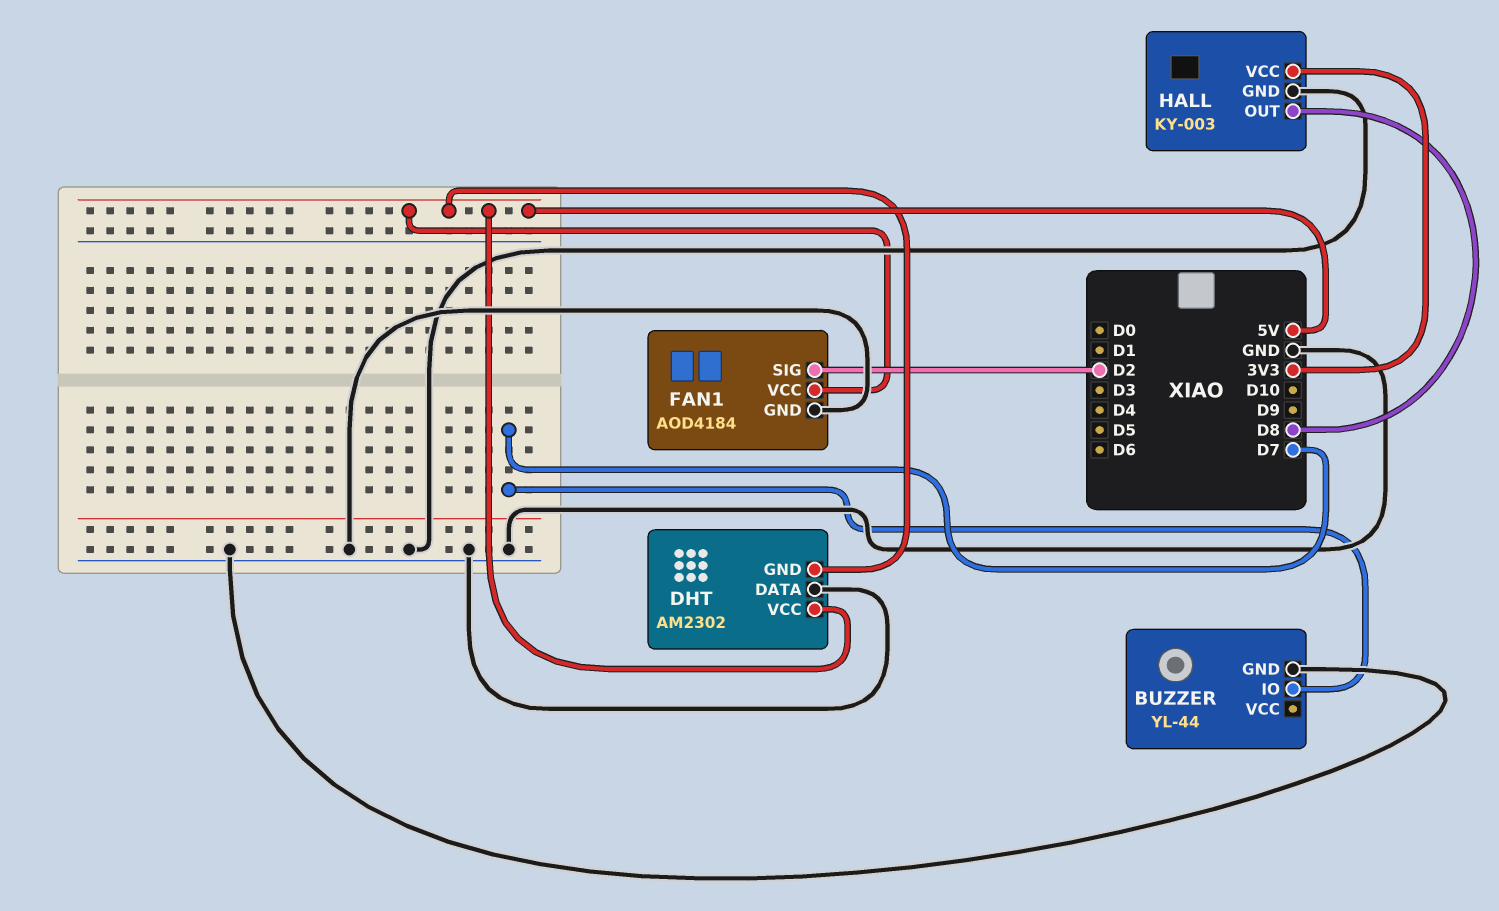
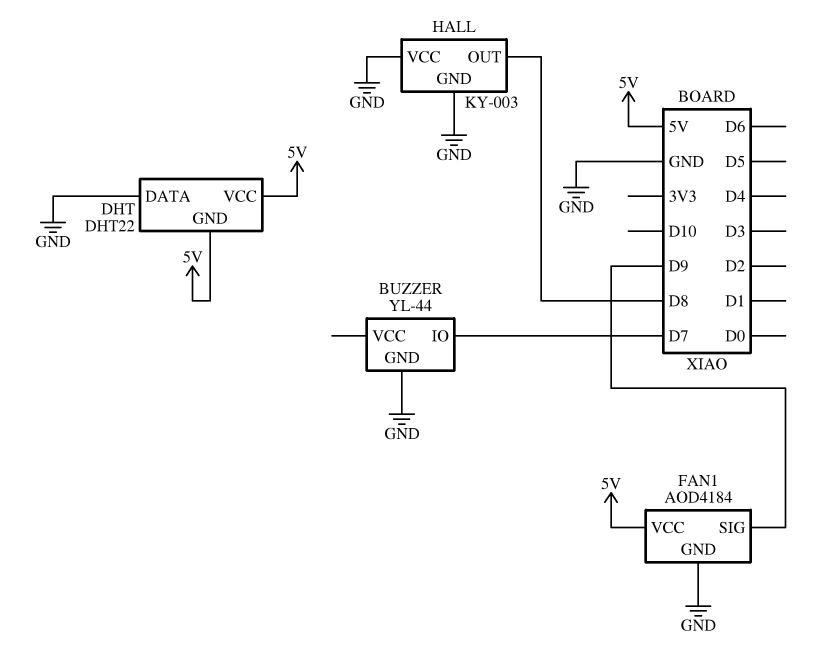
DHT: AM2302 -> DHT22
FAN1 pin SIG: D2 -> D9
HALL pin VCC: 3V3 -> GND

